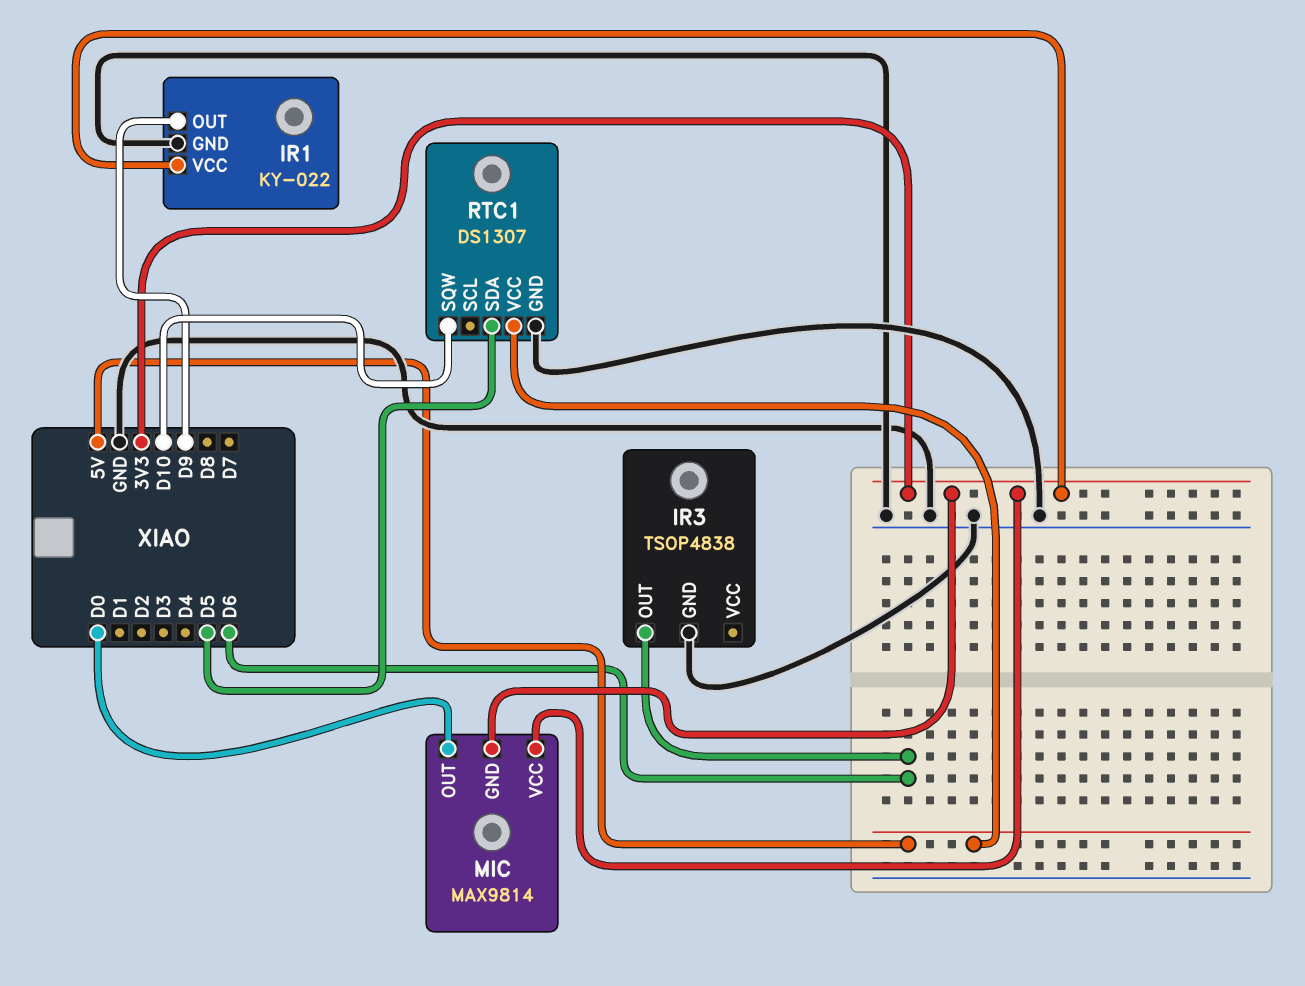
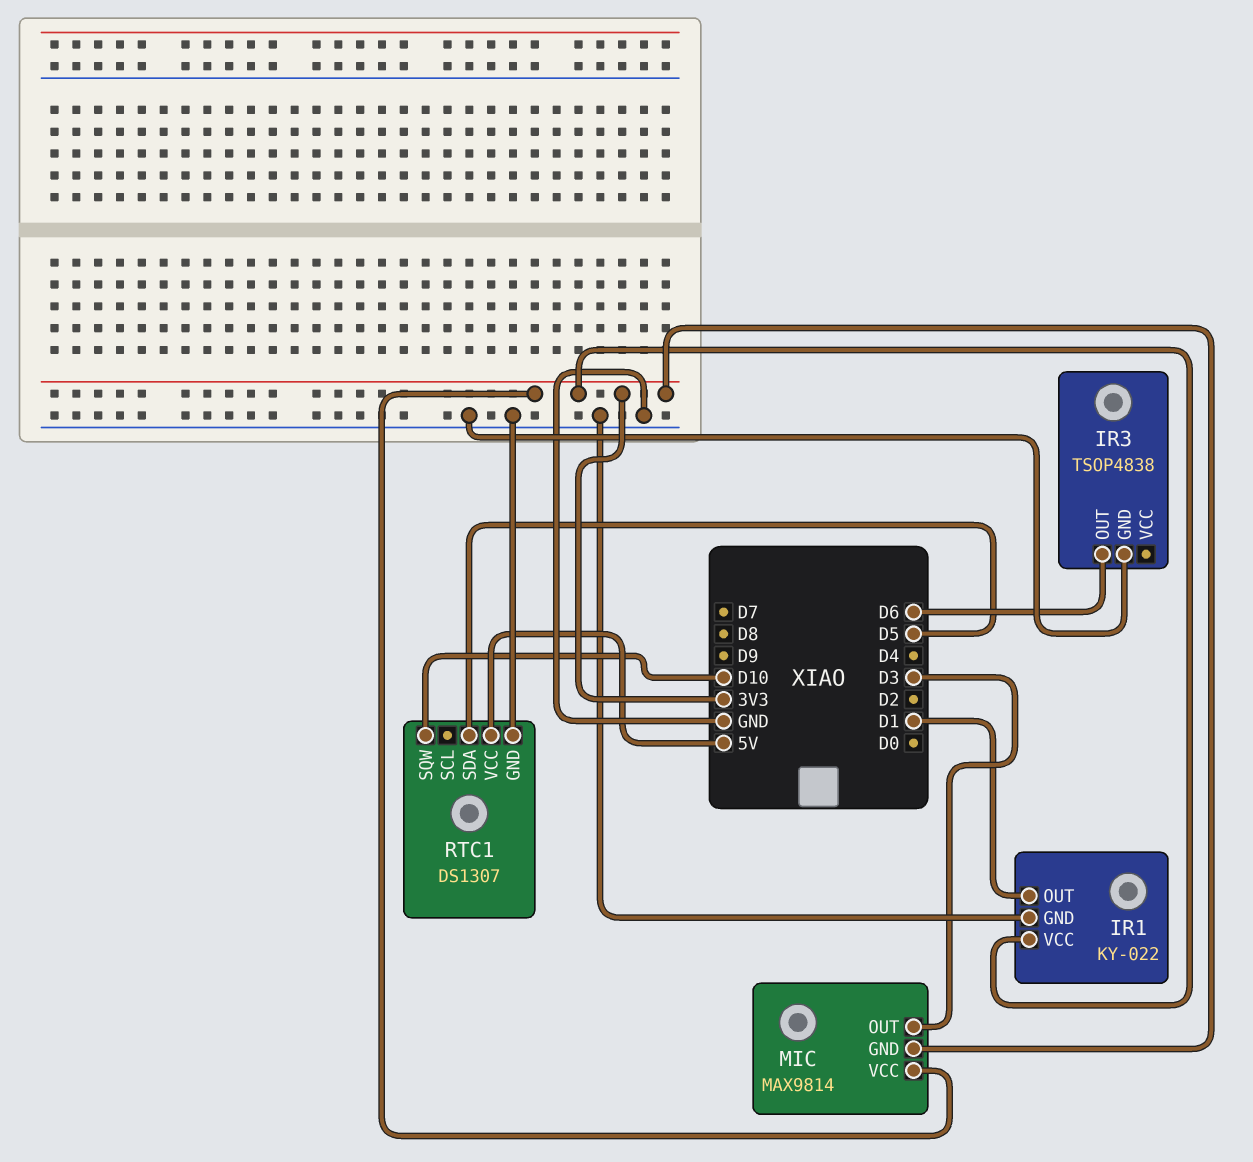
IR1 pin OUT: D9 -> D1
MIC pin OUT: D0 -> D3

